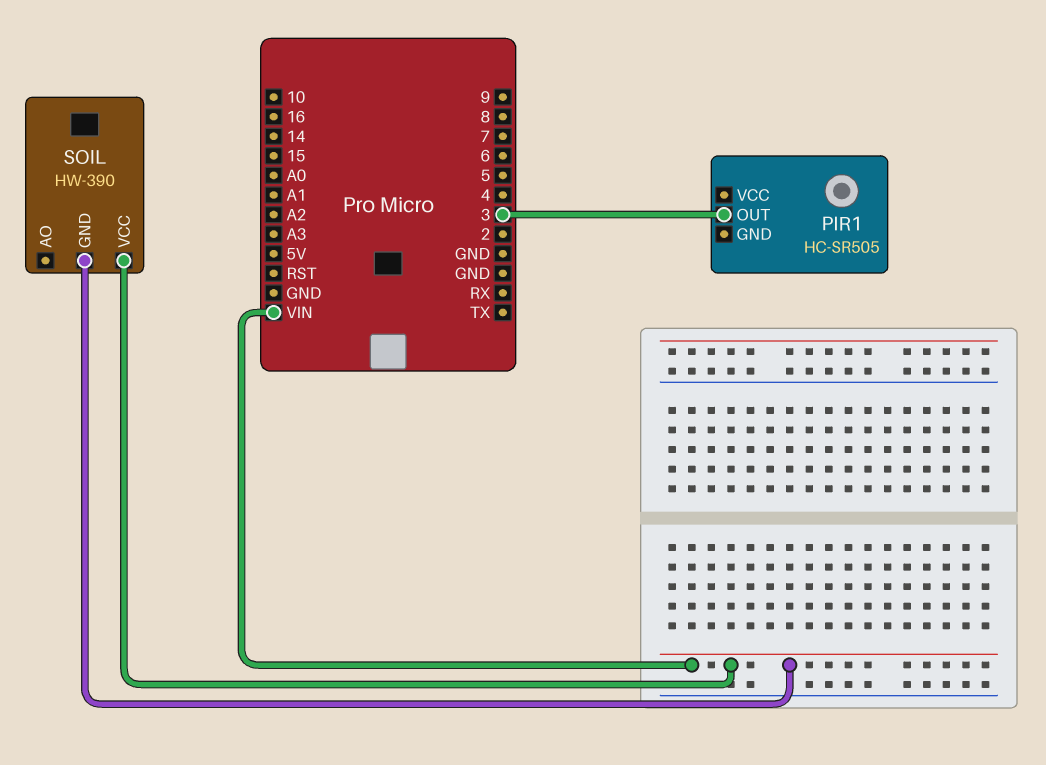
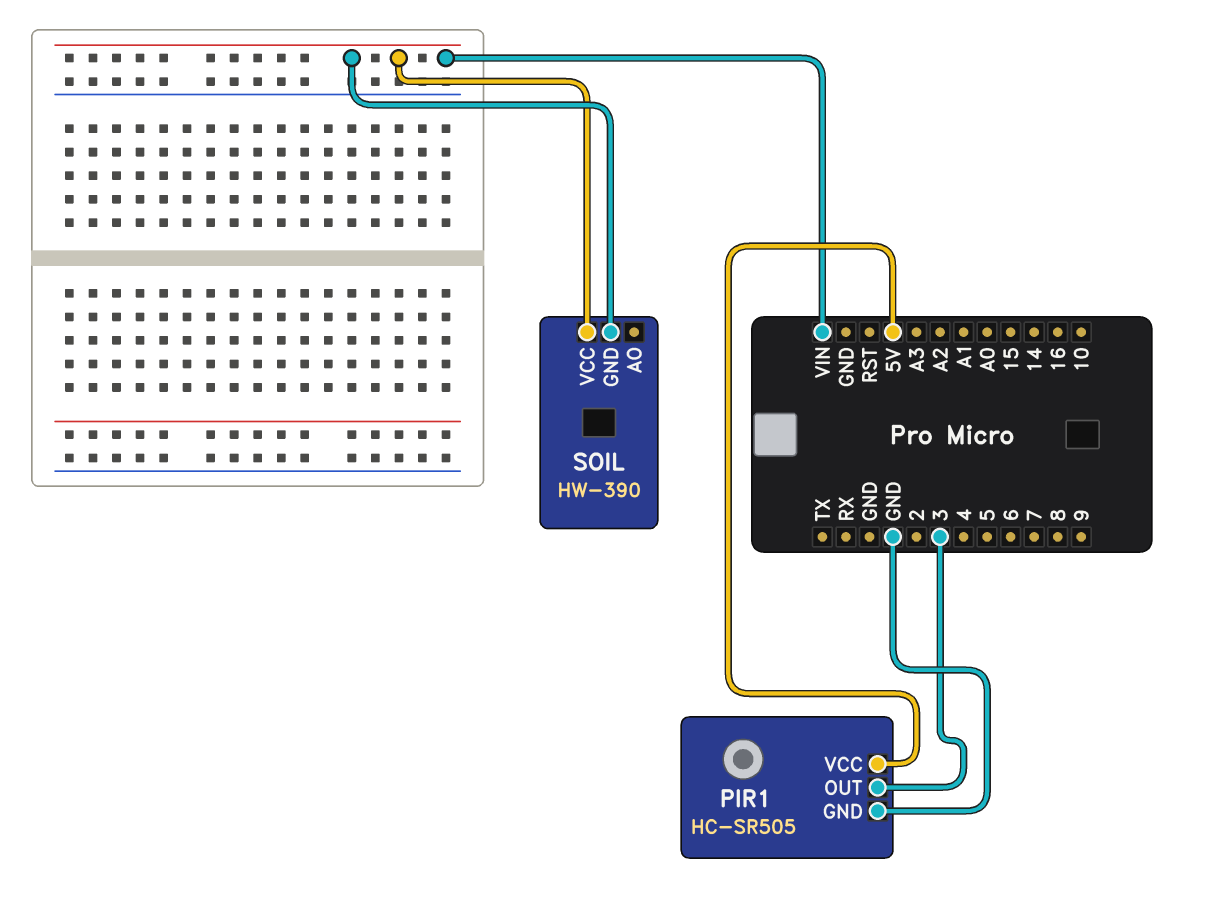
PIR1 pin GND: none -> GND
PIR1 pin VCC: none -> 5V

